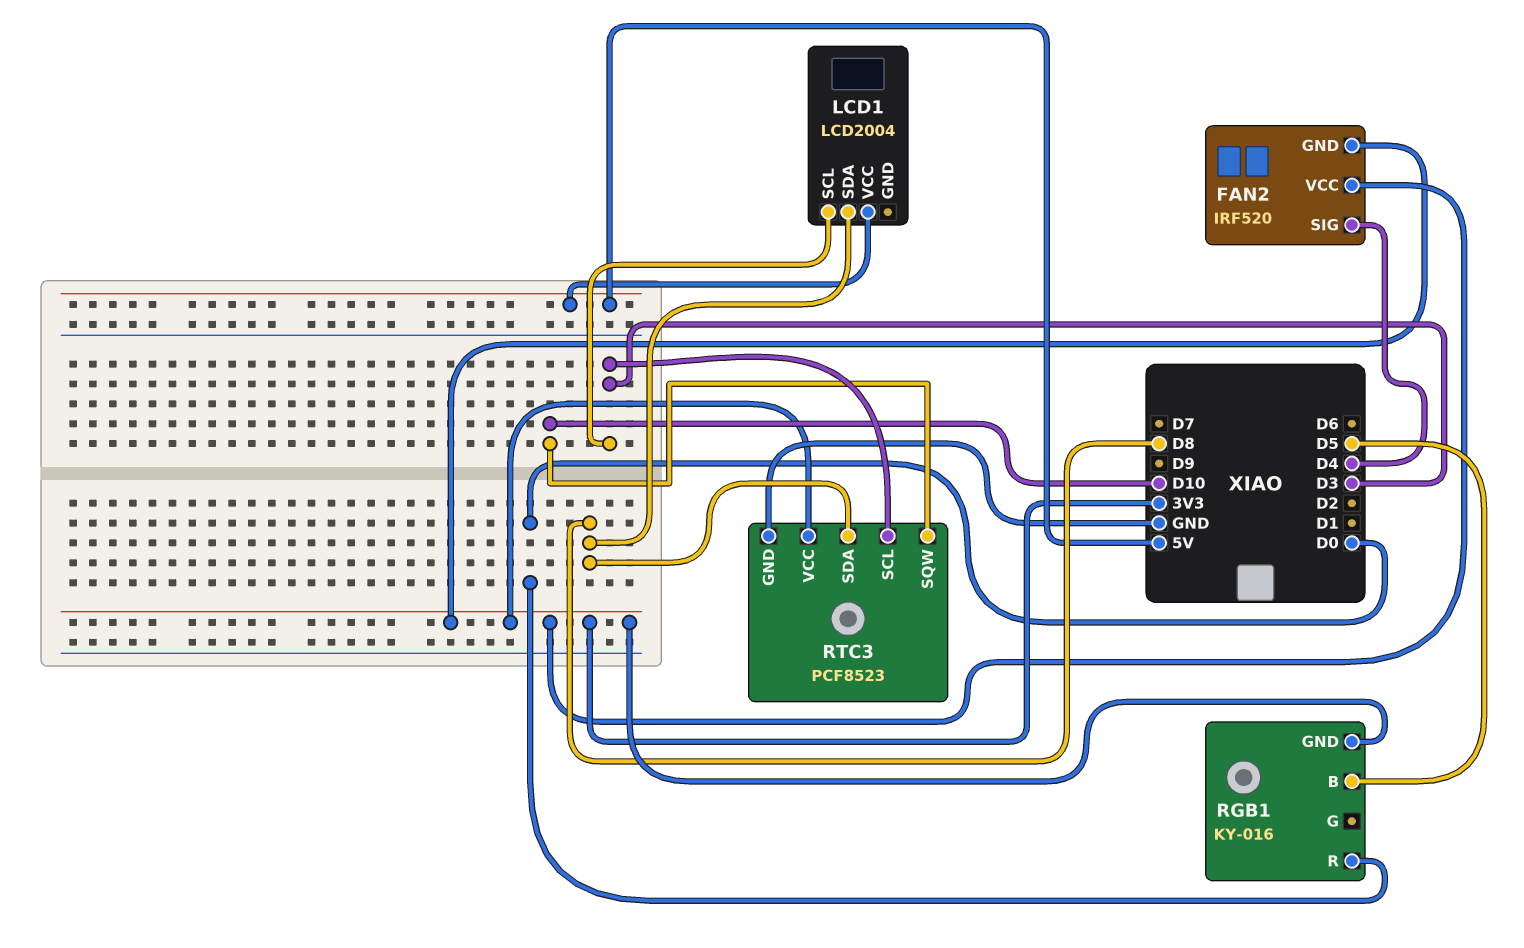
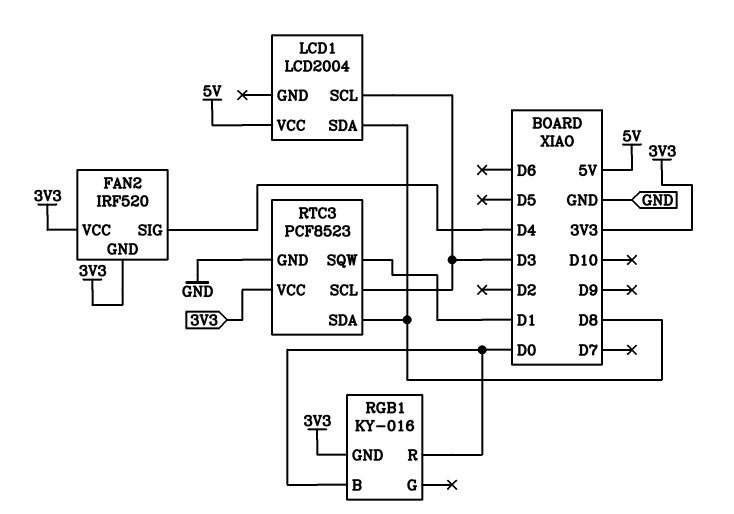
RGB1 pin B: D5 -> D0
RTC3 pin SQW: D10 -> D1

